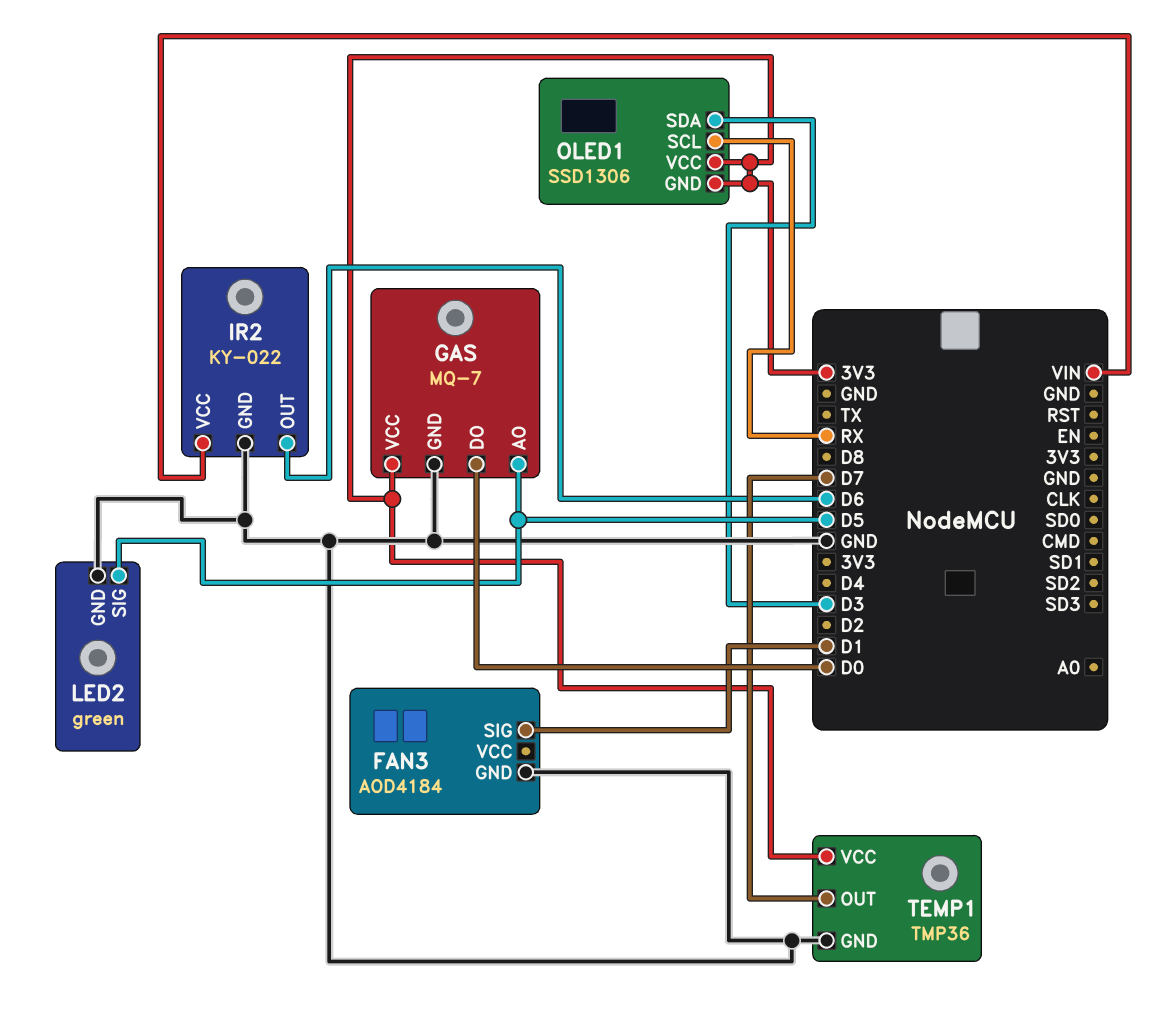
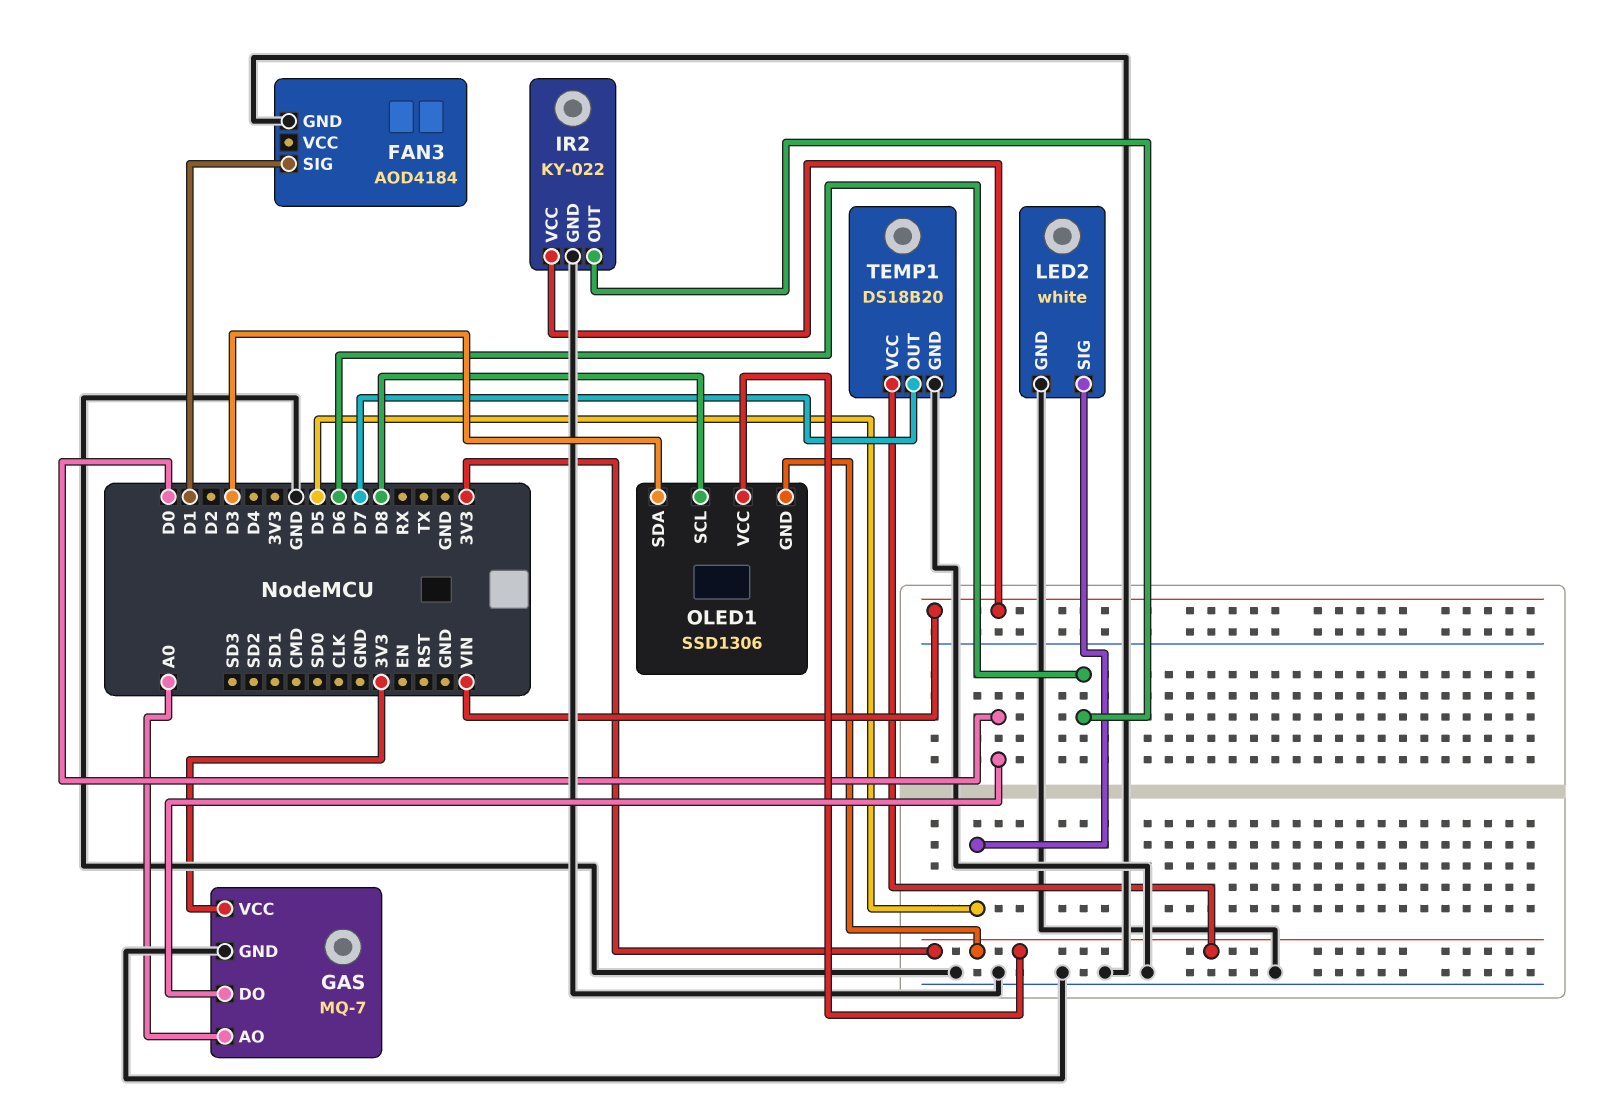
GAS pin AO: D5 -> A0
LED2: green -> white
OLED1 pin SCL: RX -> D8
TEMP1: TMP36 -> DS18B20

